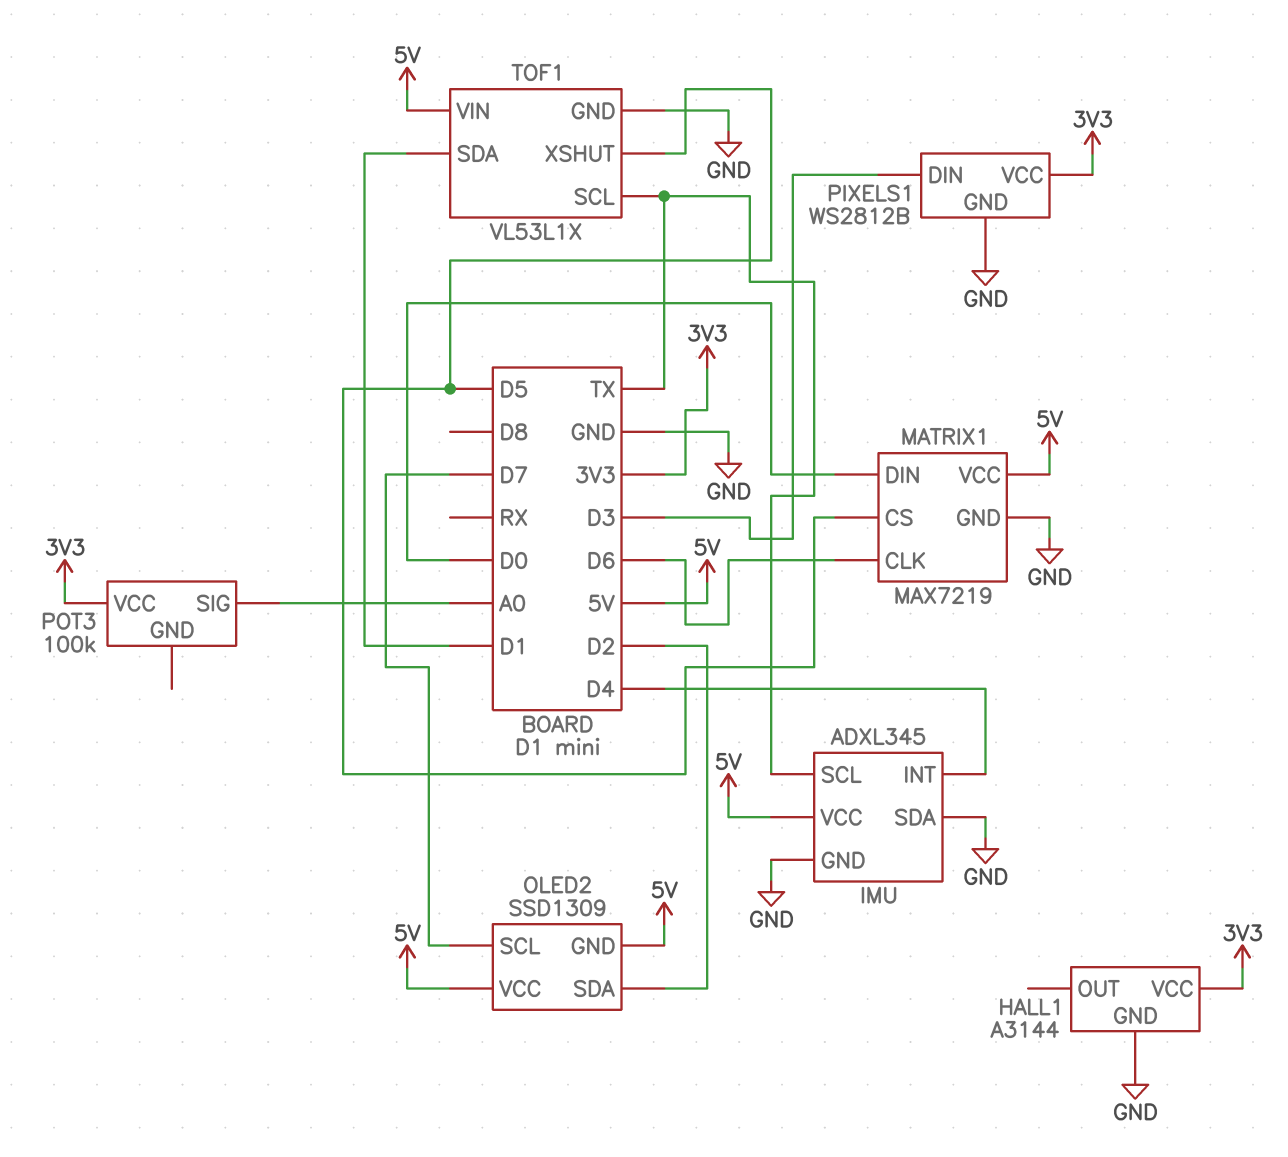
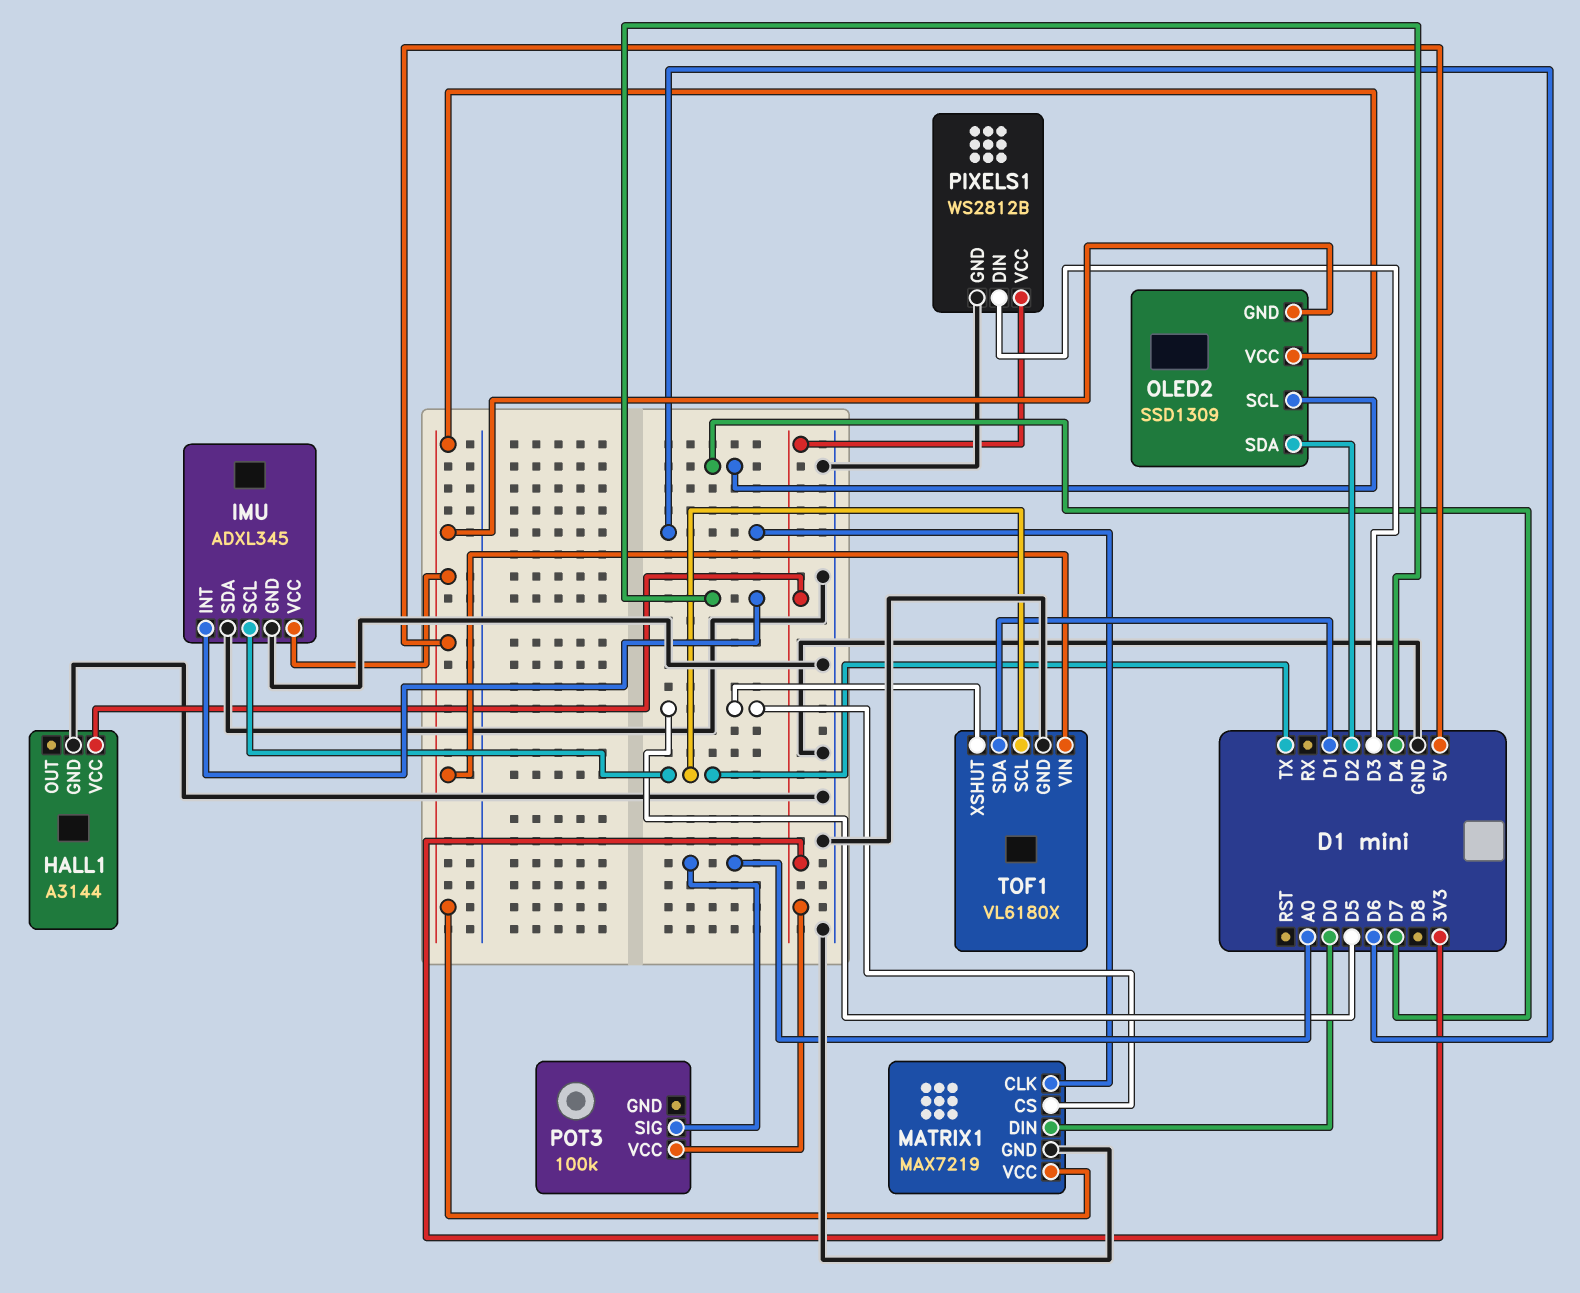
TOF1: VL53L1X -> VL6180X

